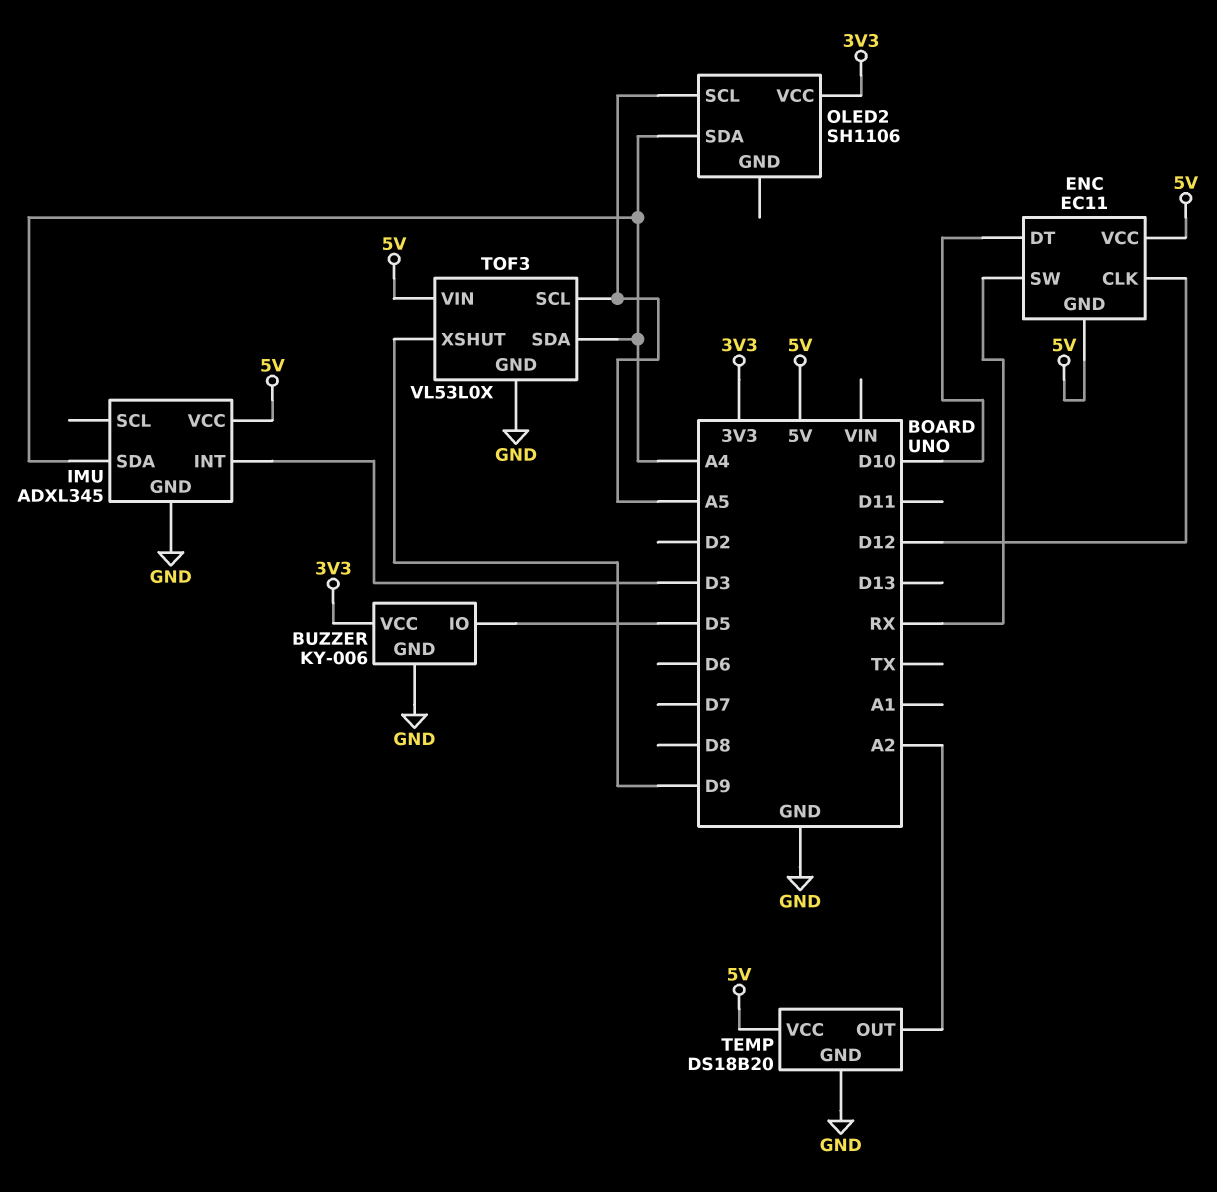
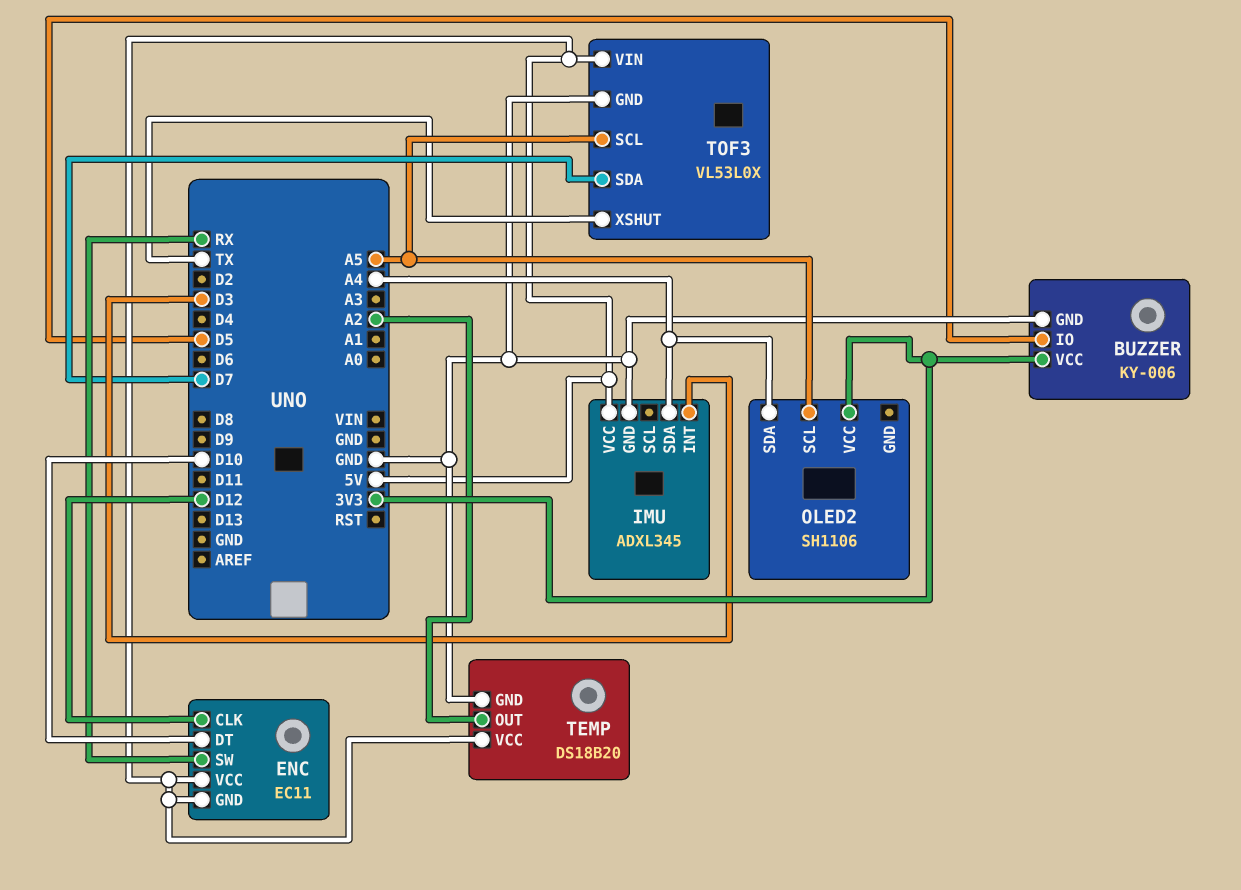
TOF3 pin SDA: A4 -> D7
TOF3 pin XSHUT: D9 -> TX

